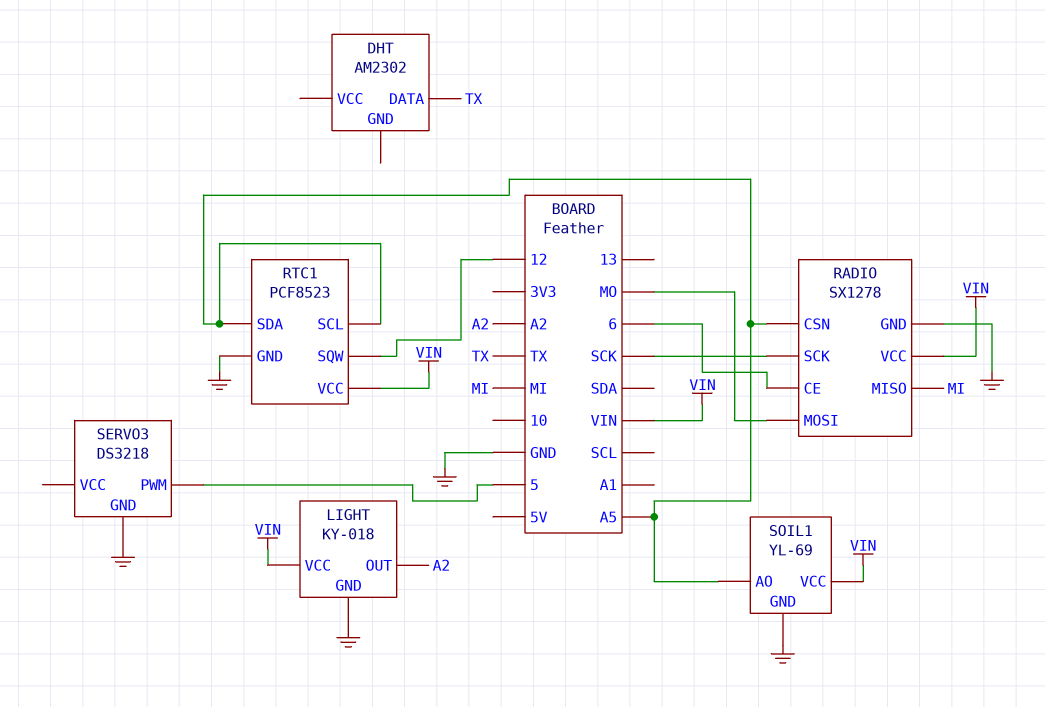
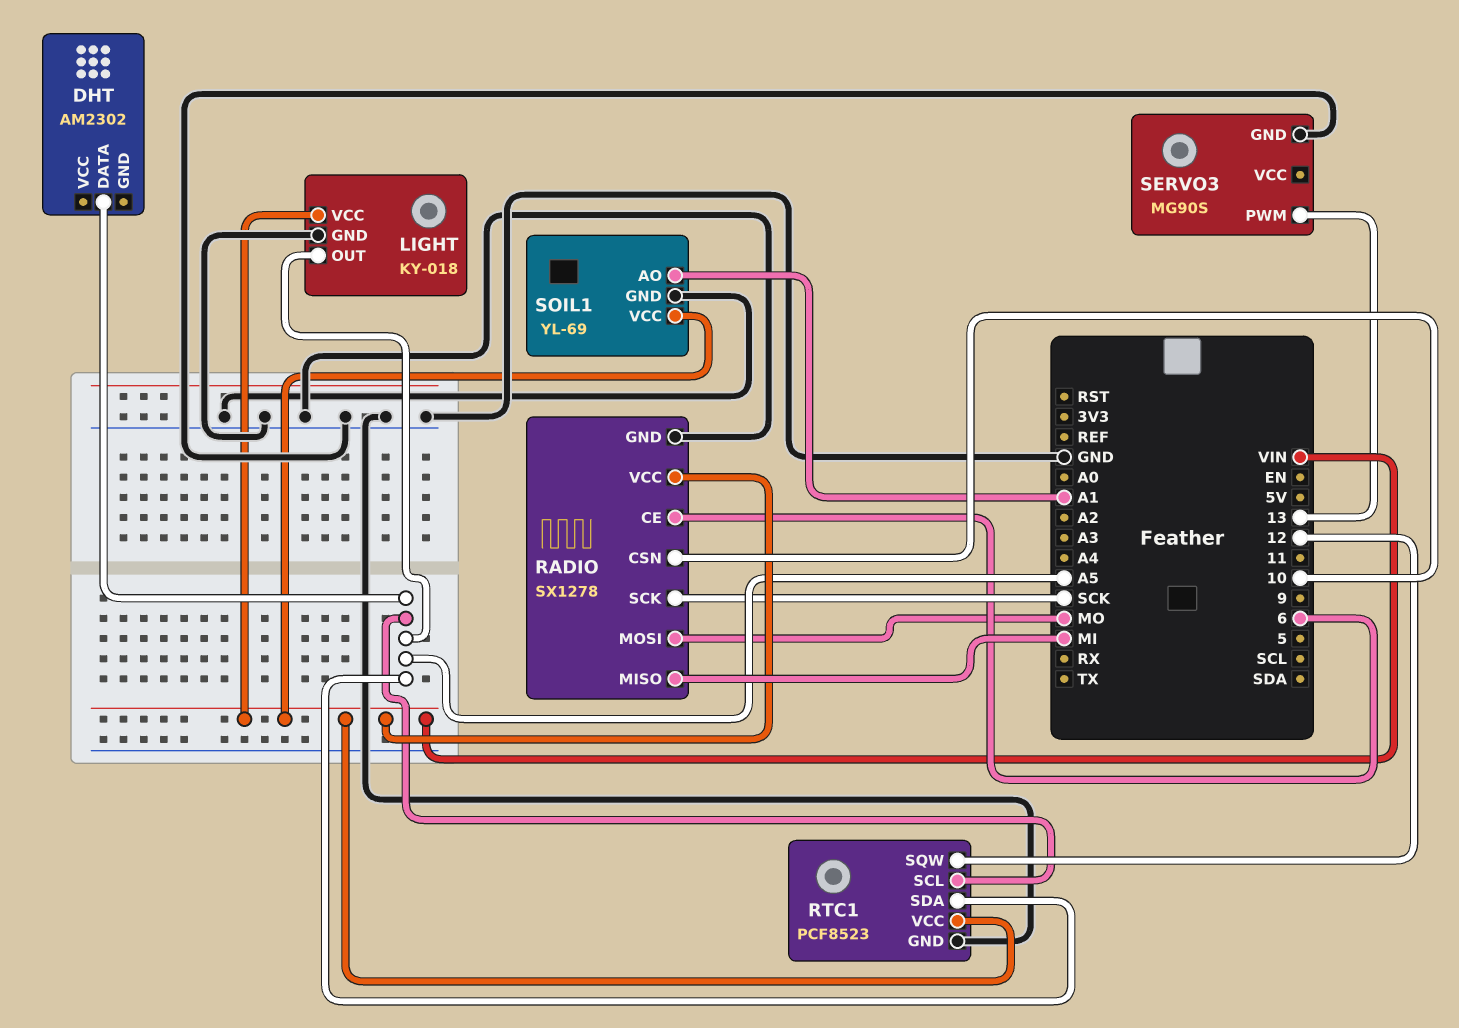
DHT pin DATA: TX -> A5
LIGHT pin OUT: A2 -> A5
RADIO pin CSN: A5 -> 10
SERVO3: DS3218 -> MG90S
SERVO3 pin PWM: 5 -> 13
SOIL1 pin AO: A5 -> A1

